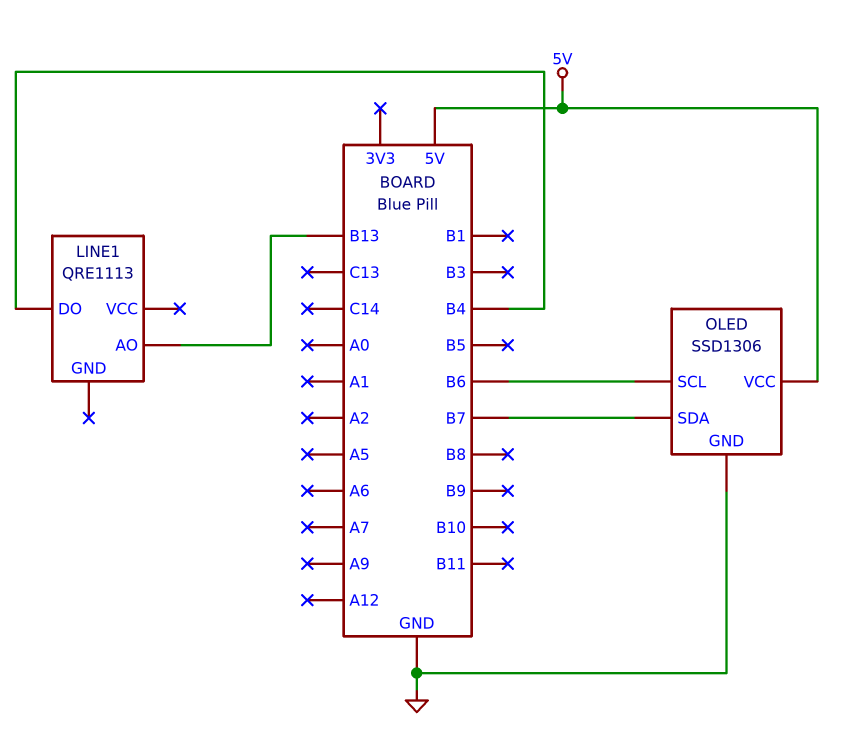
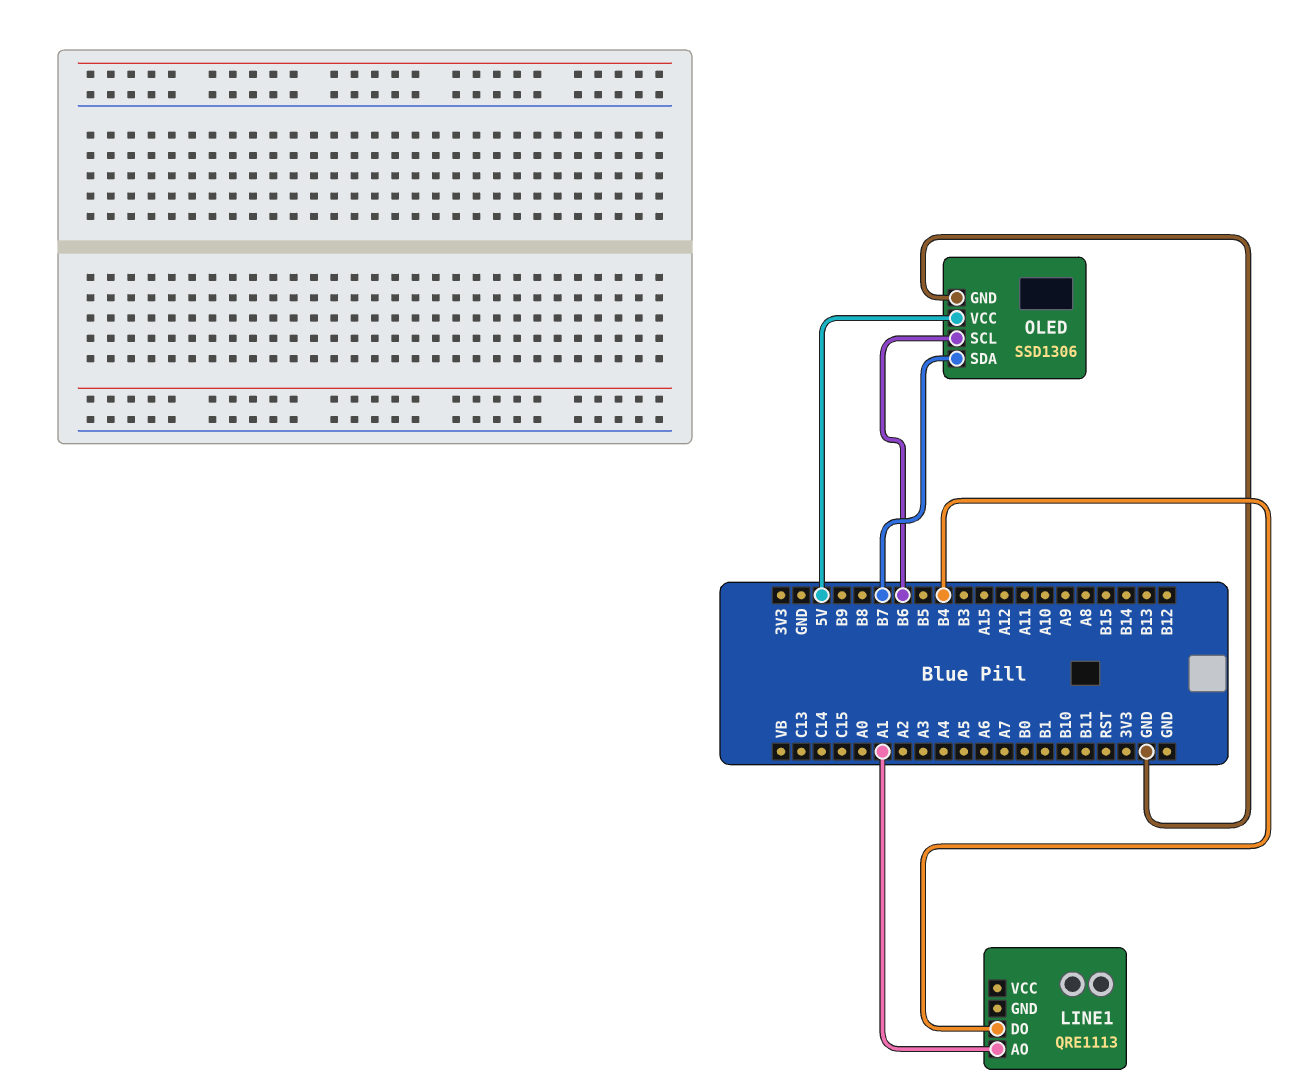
LINE1 pin AO: B13 -> A1

